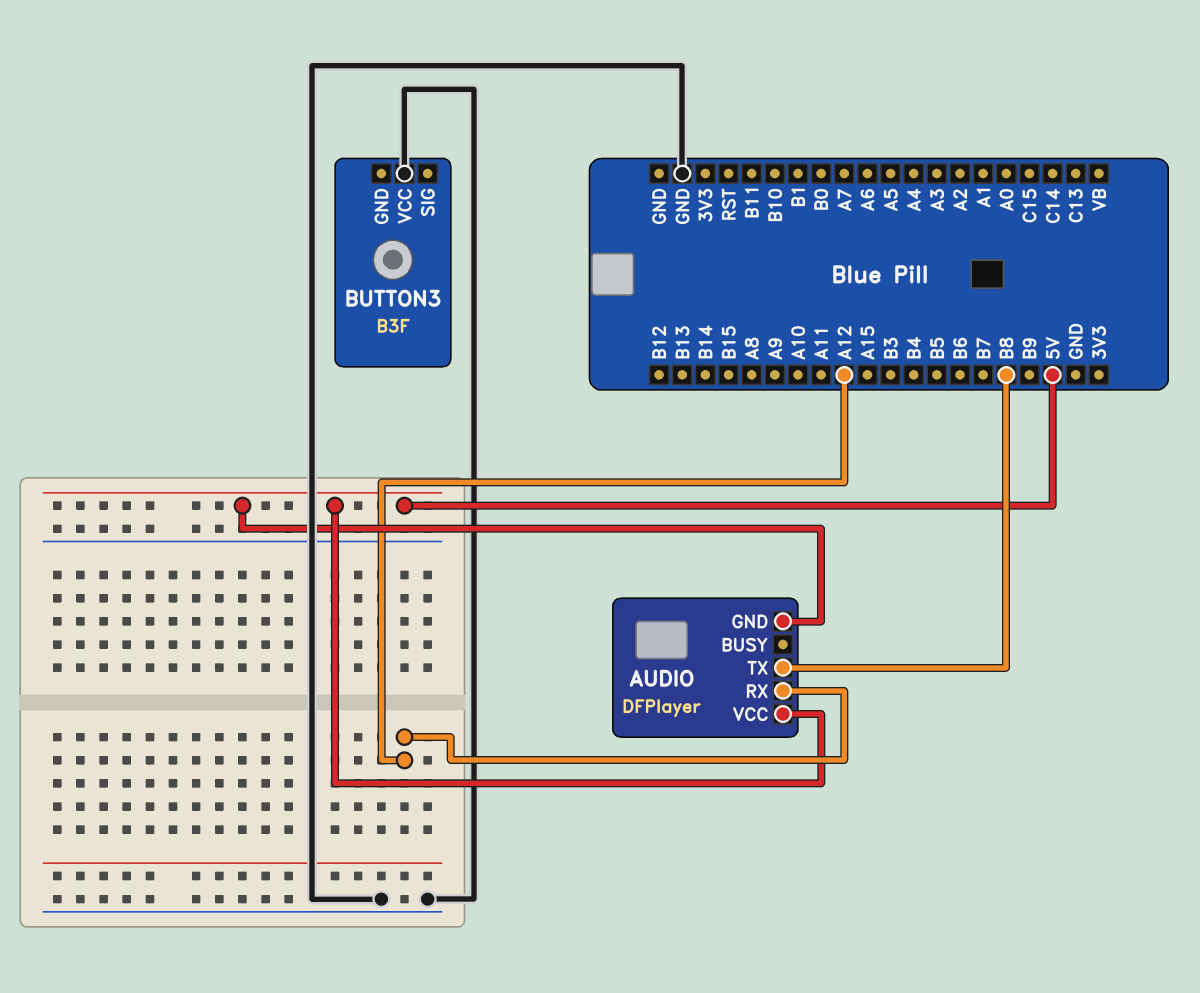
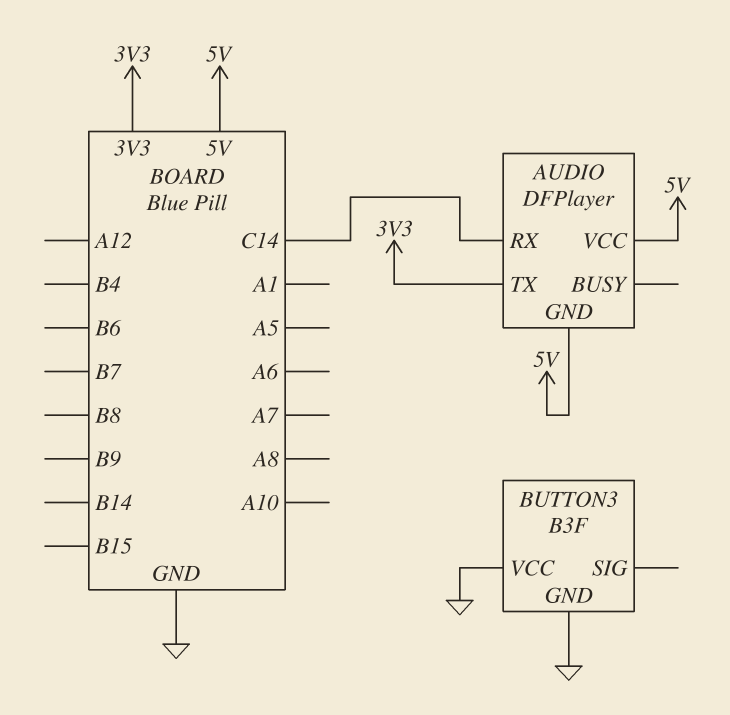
AUDIO pin RX: A12 -> C14
AUDIO pin TX: B8 -> 3V3
BUTTON3 pin GND: none -> GND

